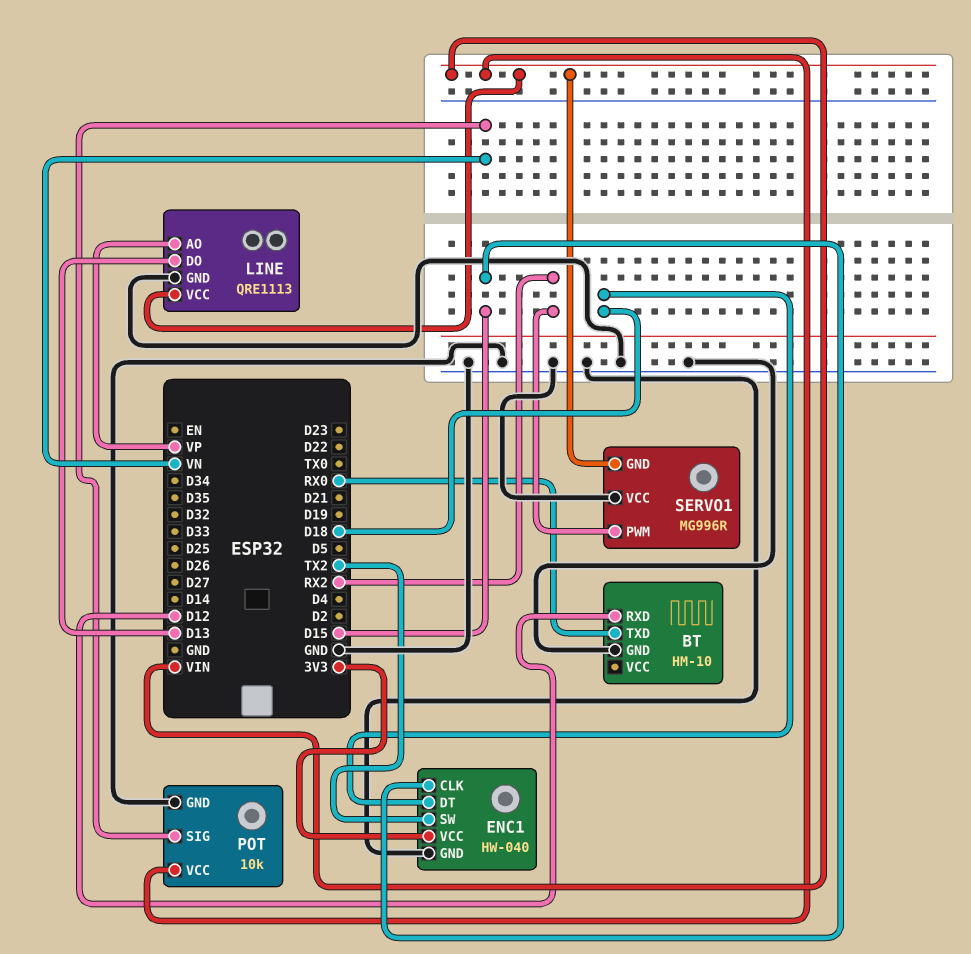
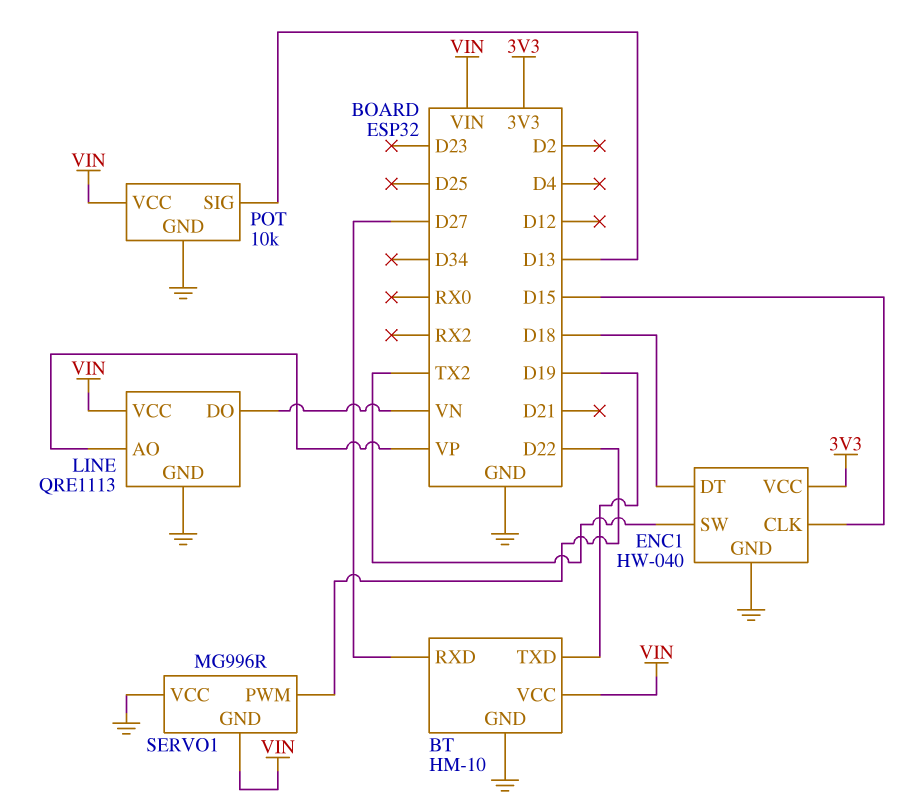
BT pin RXD: D12 -> D27
BT pin TXD: RX0 -> D19
BT pin VCC: none -> VIN
LINE pin DO: D13 -> VN
POT pin SIG: VN -> D13
SERVO1 pin PWM: RX2 -> D22

